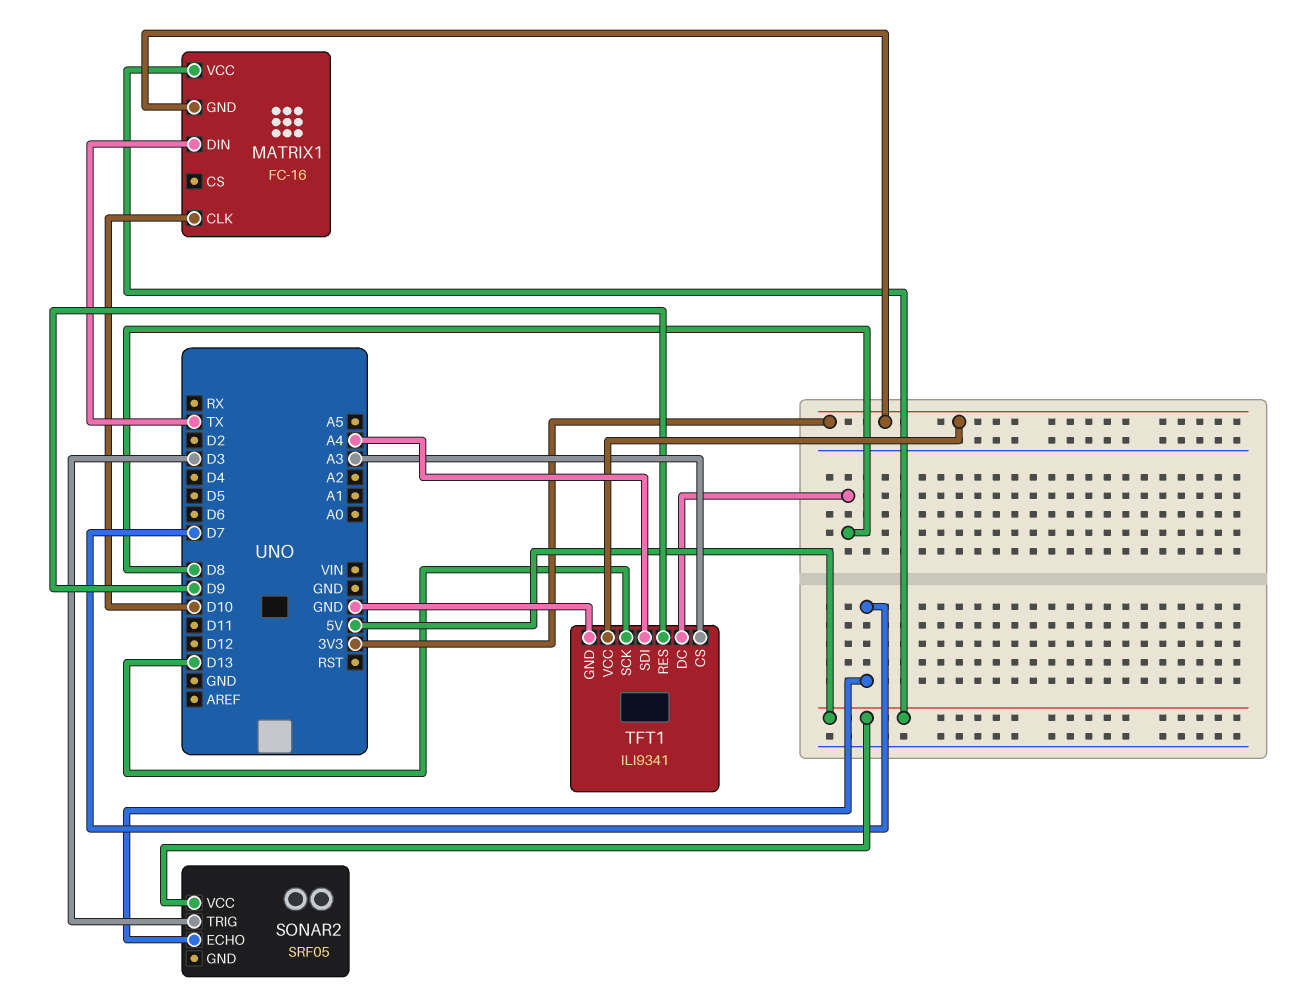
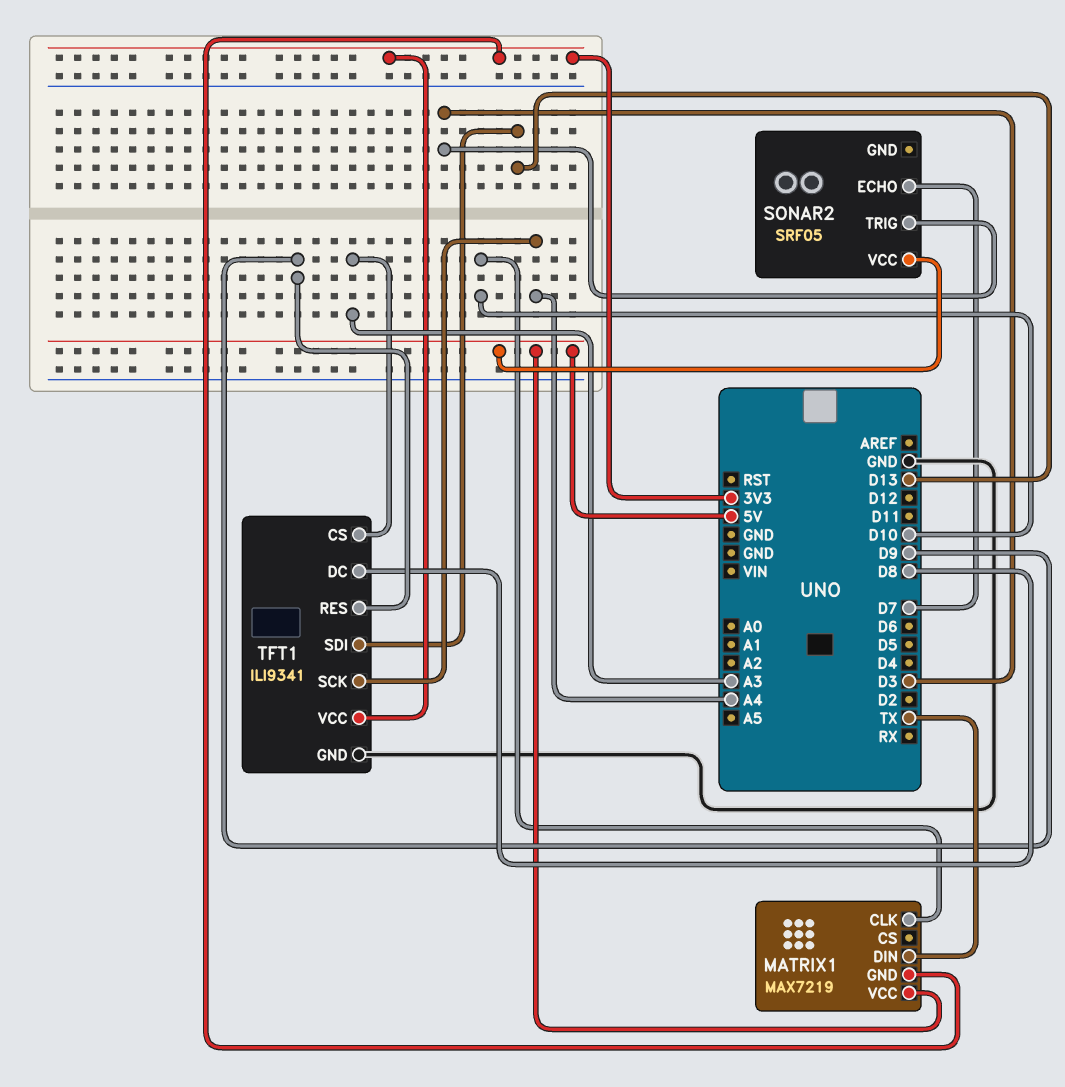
MATRIX1: FC-16 -> MAX7219
TFT1 pin SCK: D13 -> A4
TFT1 pin SDI: A4 -> D13

